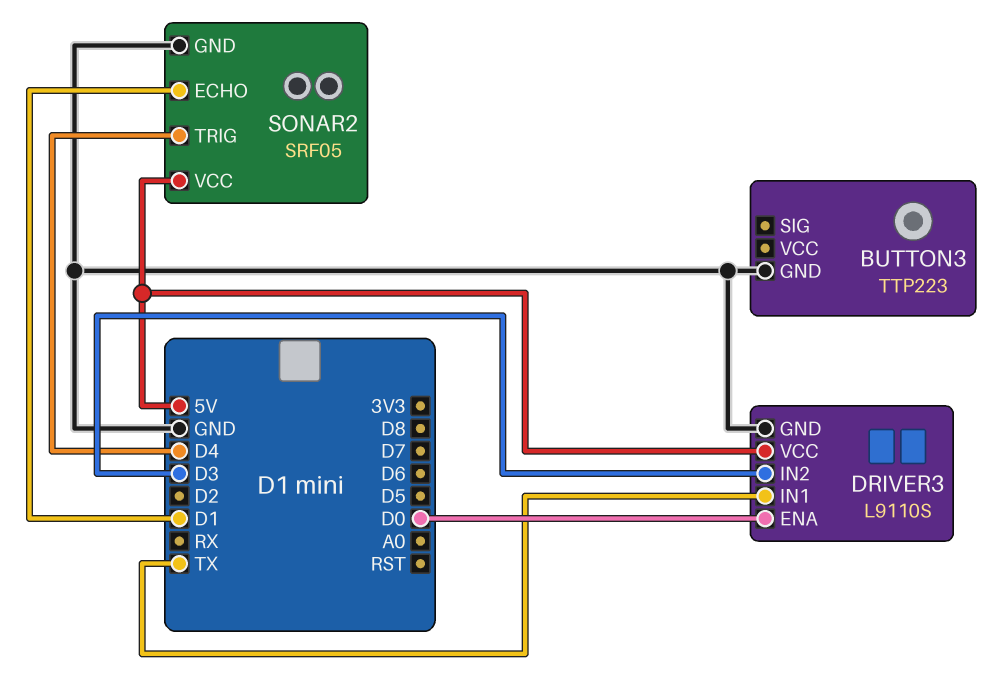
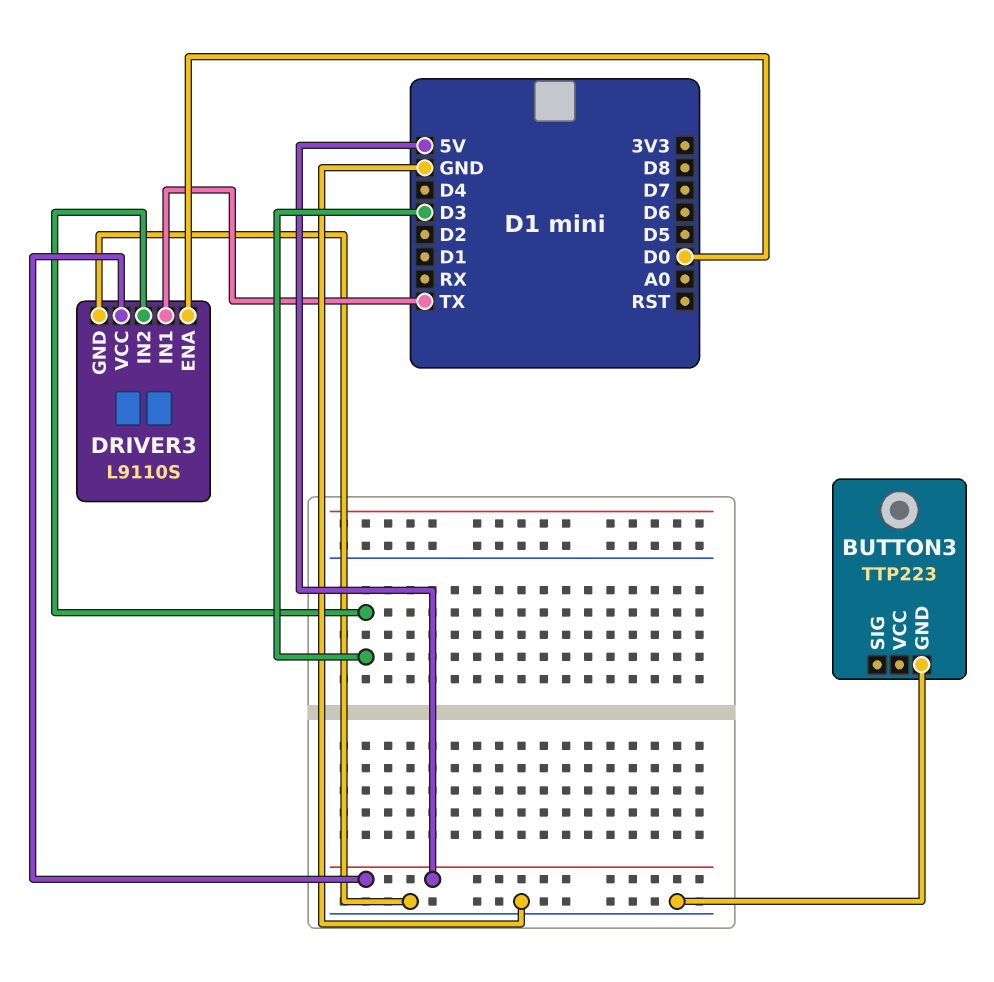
SONAR2: SRF05 -> none
SONAR2 pin ECHO: D1 -> none
SONAR2 pin GND: GND -> none
SONAR2 pin TRIG: D4 -> none
SONAR2 pin VCC: 5V -> none

